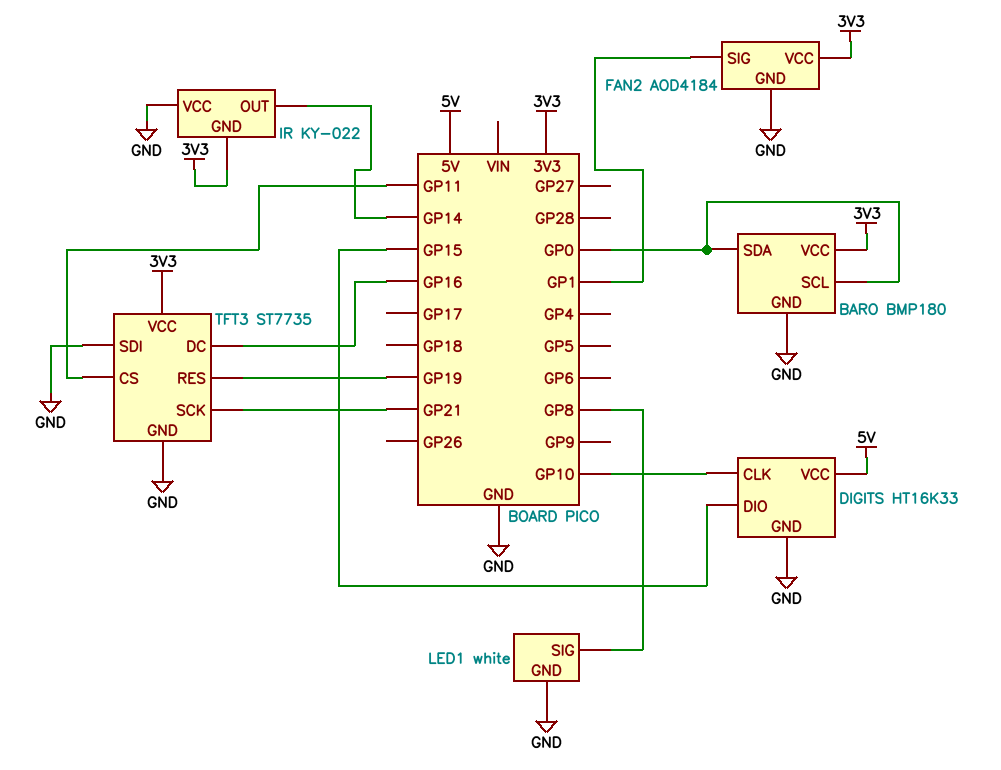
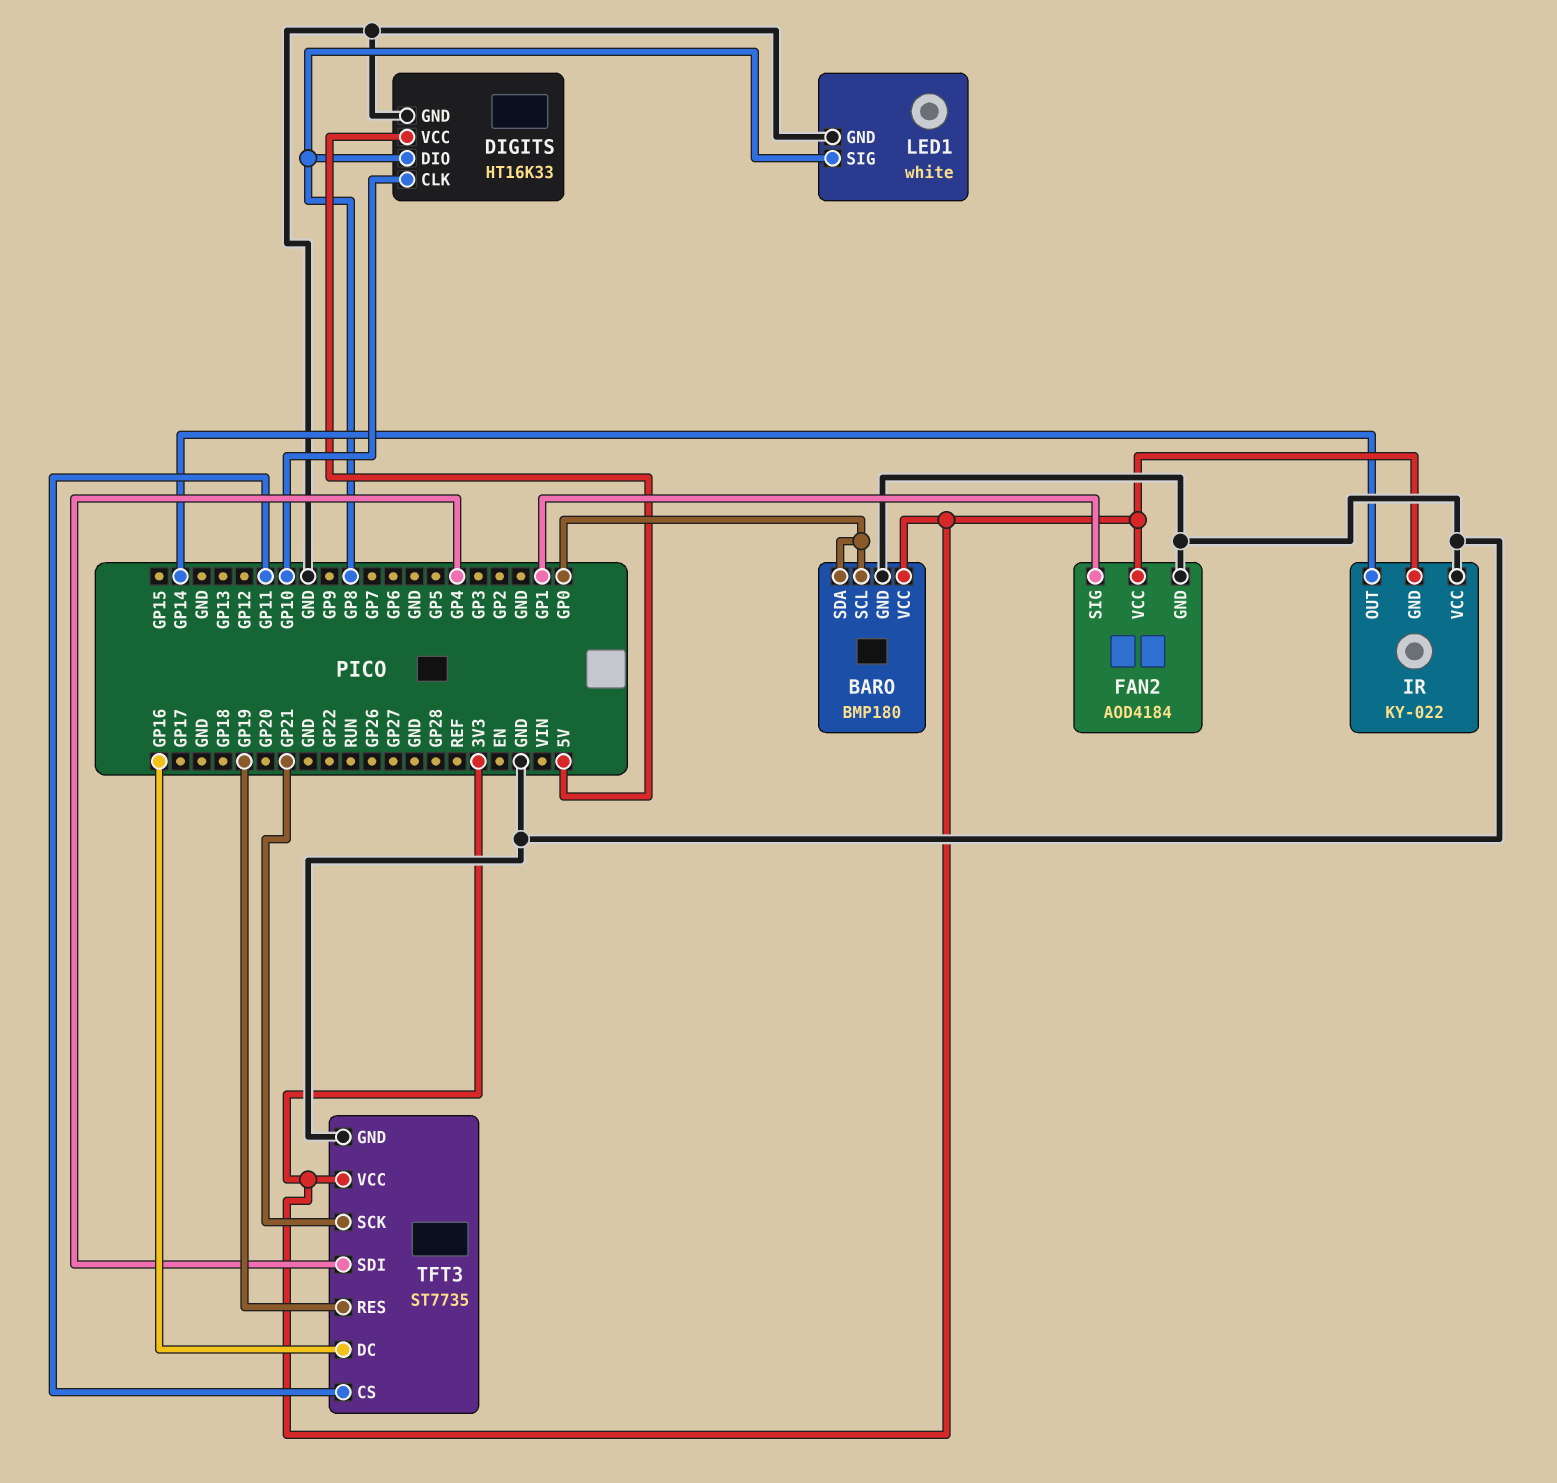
DIGITS pin DIO: GP15 -> GP8
TFT3 pin SDI: GND -> GP4

